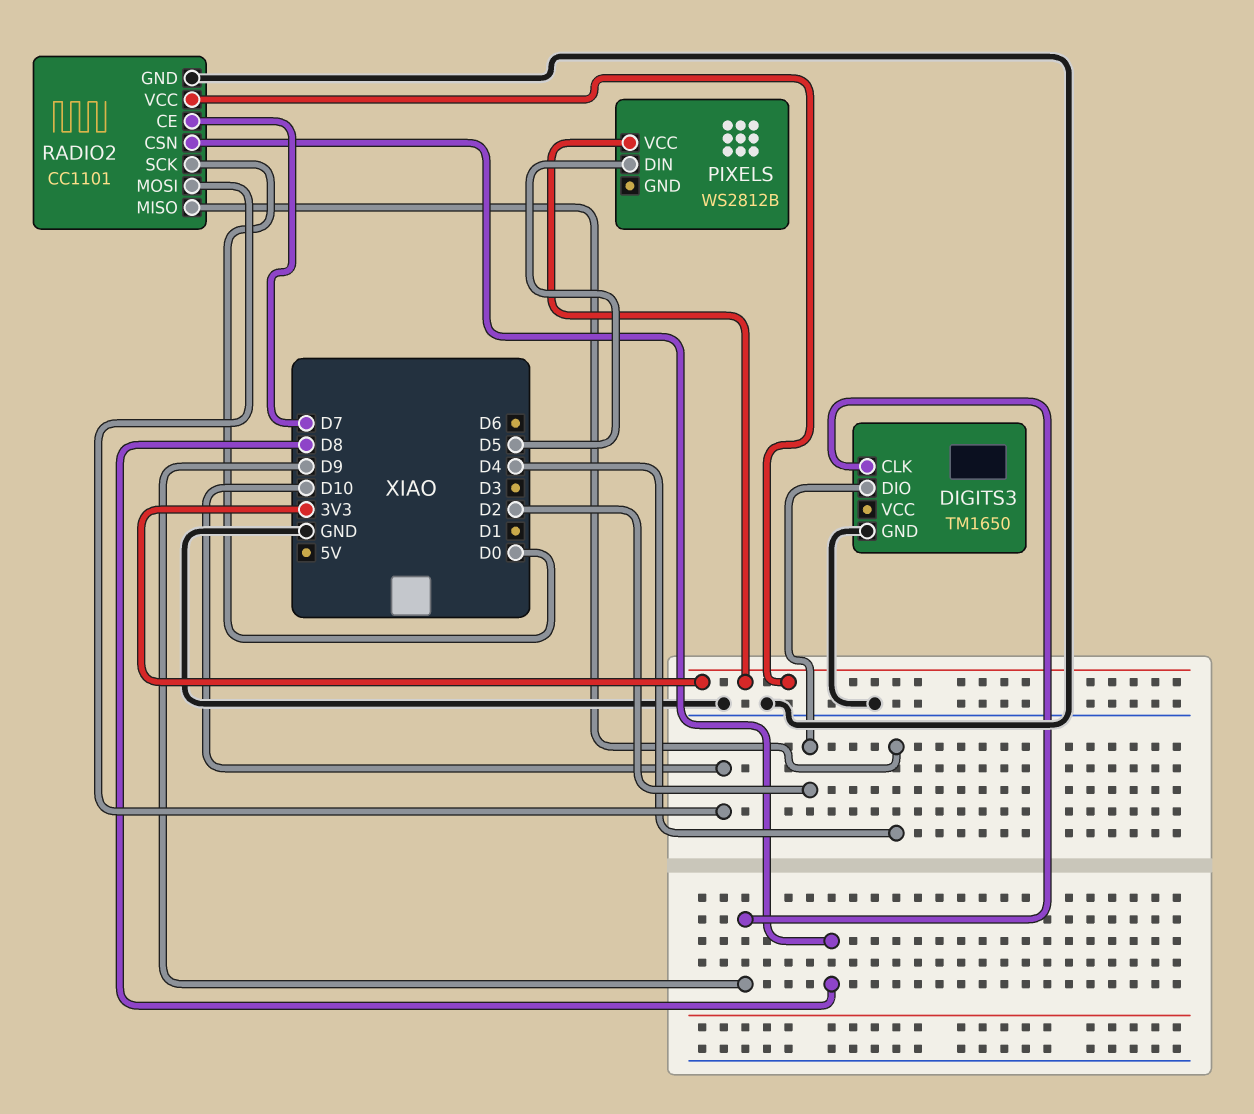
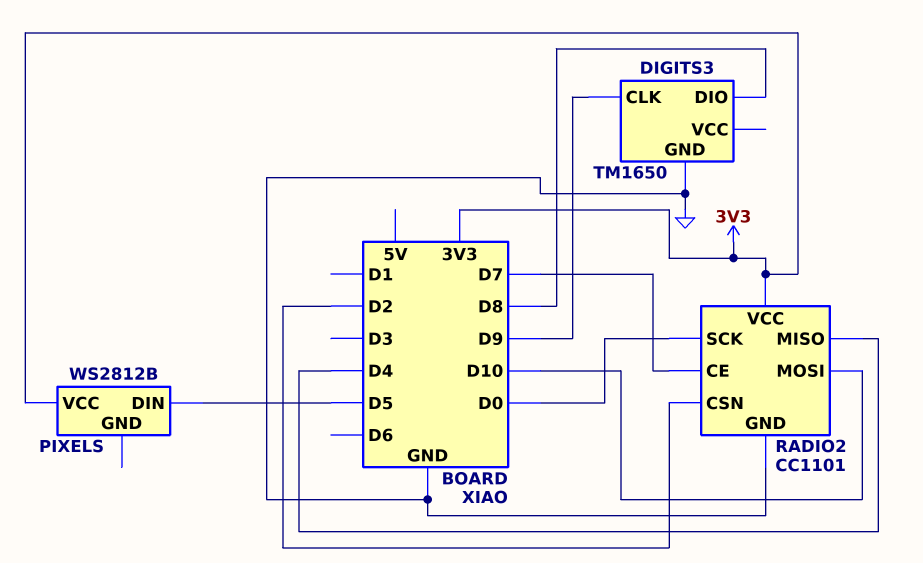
DIGITS3 pin DIO: D2 -> D8
RADIO2 pin CSN: D8 -> D2

